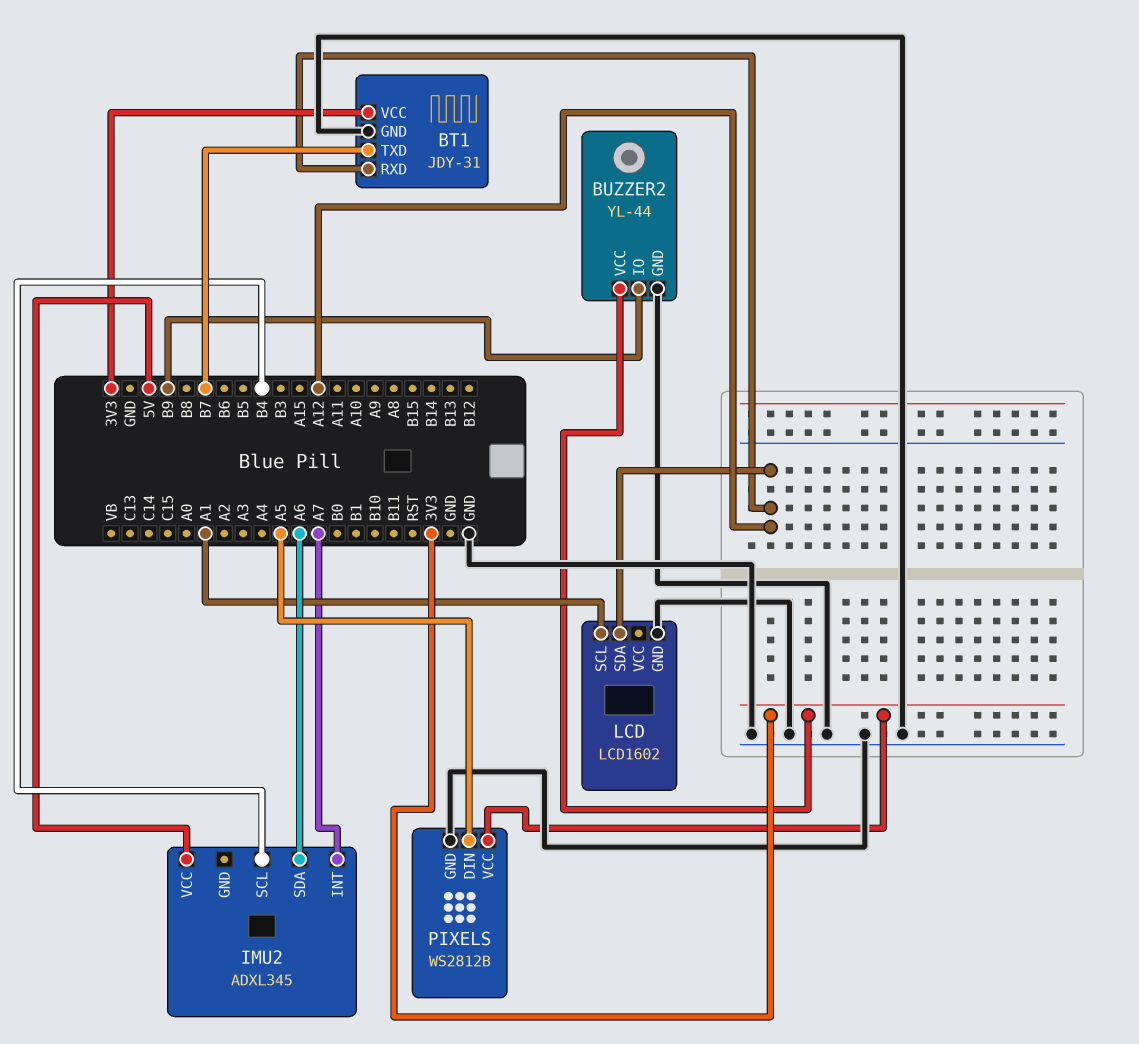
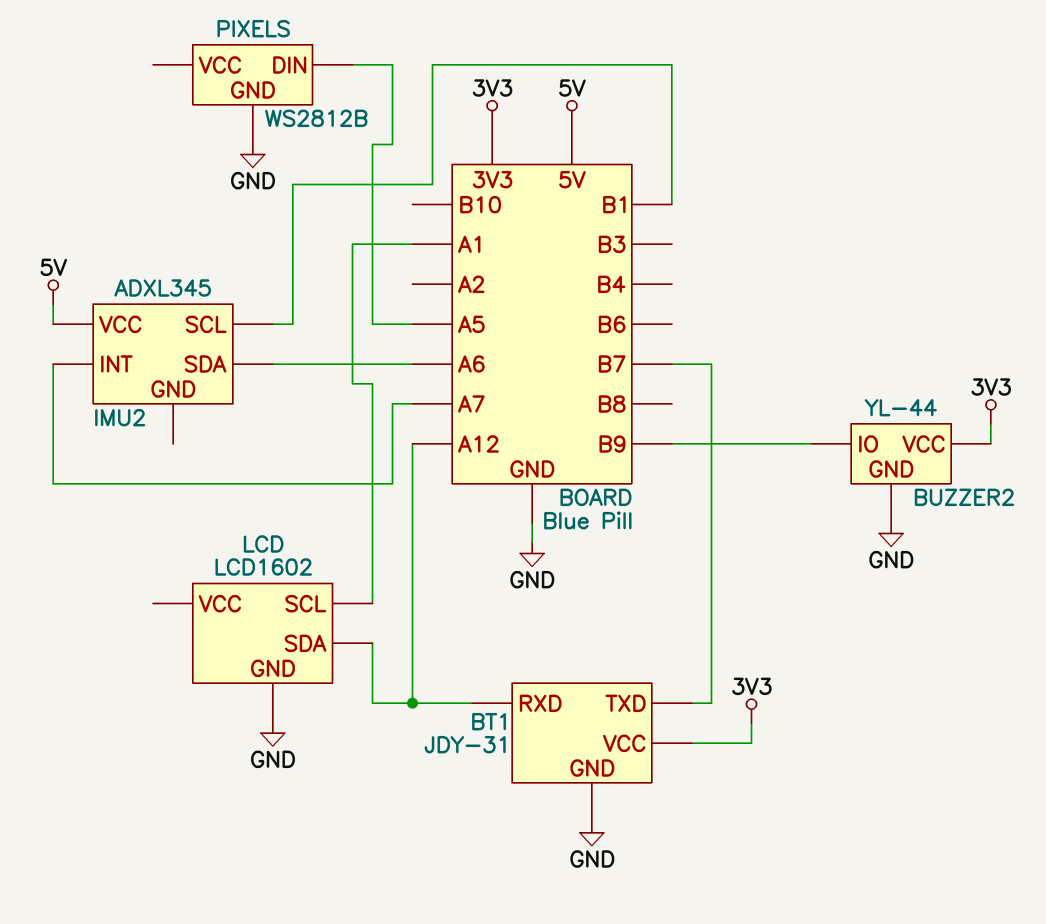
IMU2 pin SCL: B4 -> B1
PIXELS pin VCC: 3V3 -> none

